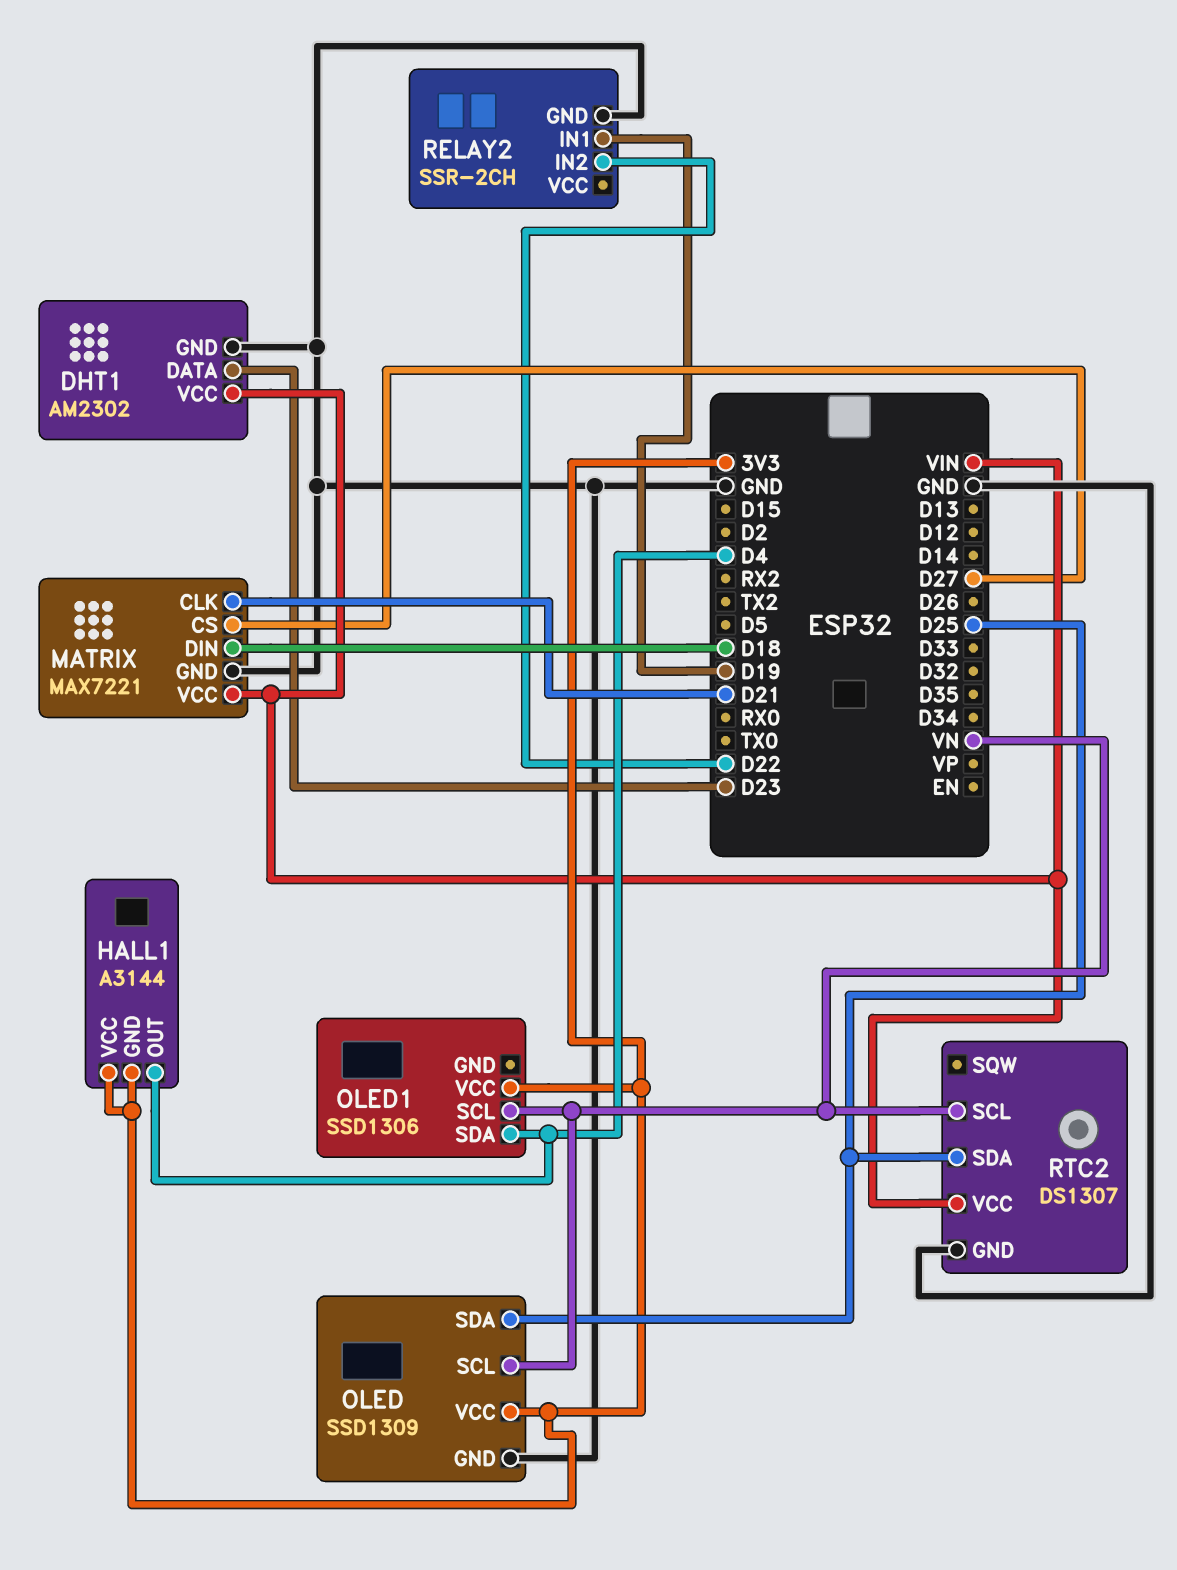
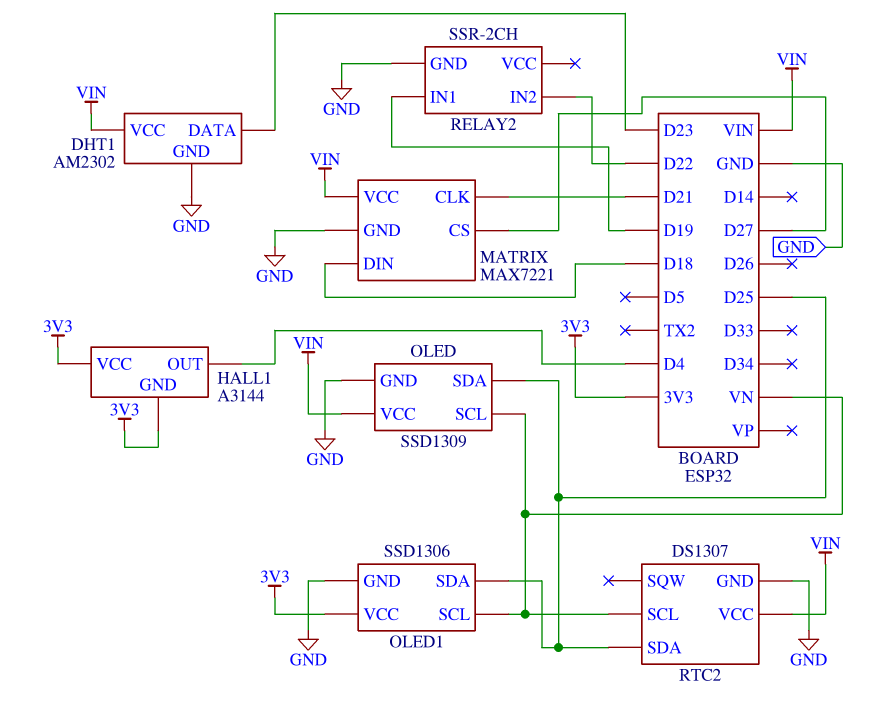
OLED pin VCC: 3V3 -> VIN
OLED1 pin GND: none -> GND
OLED1 pin SDA: D4 -> D25

